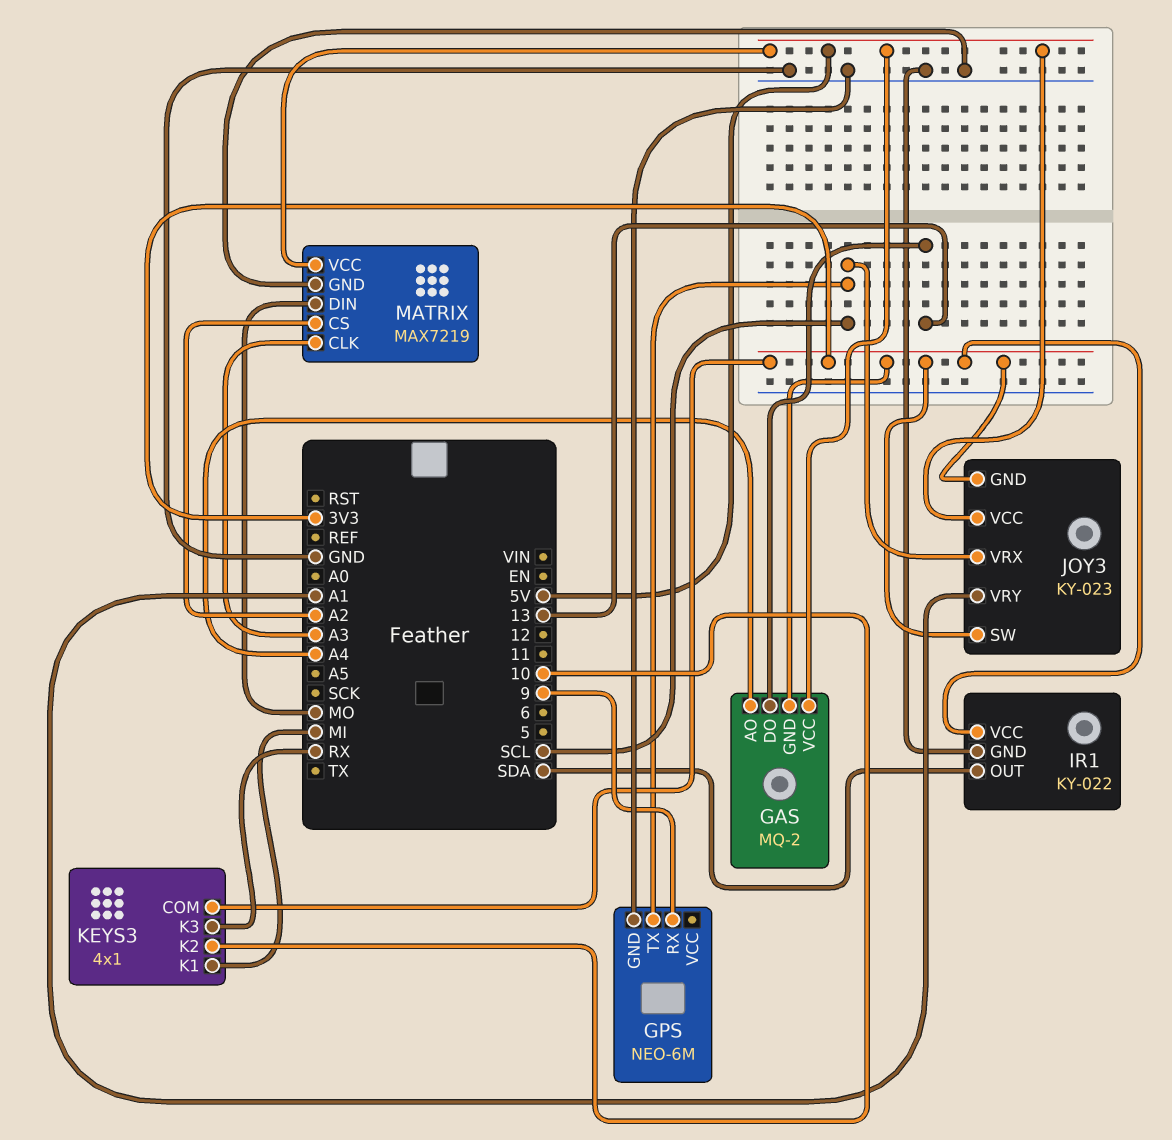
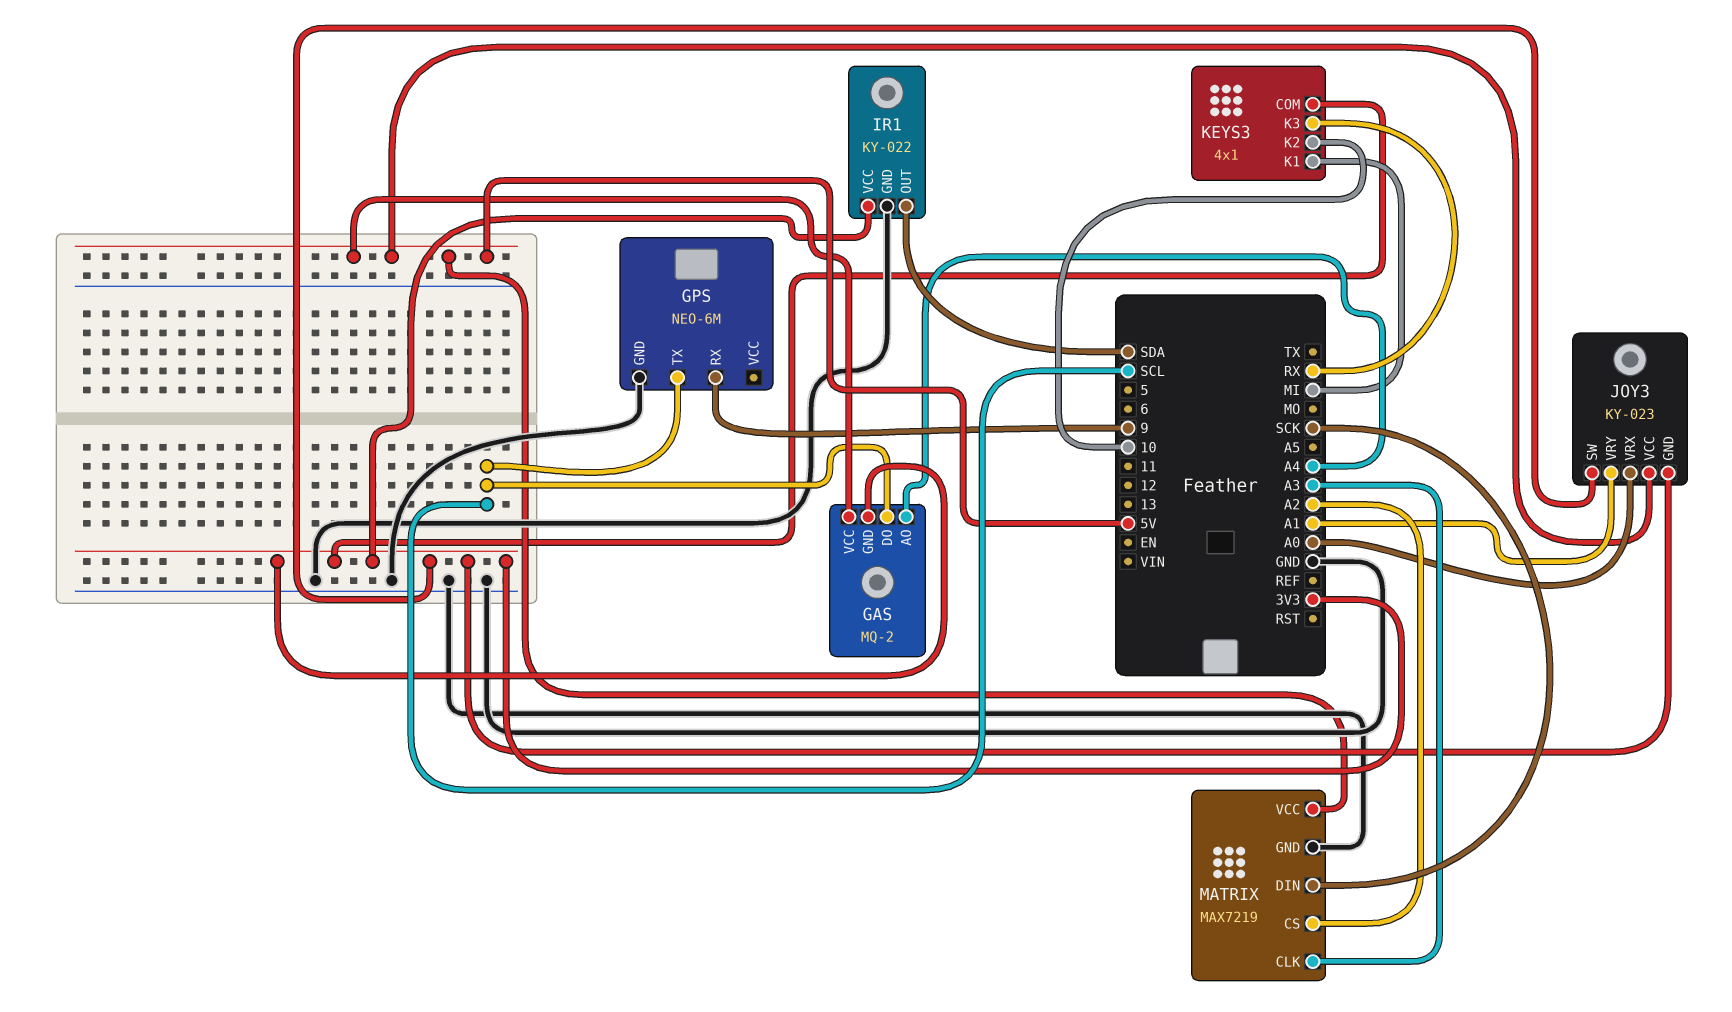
GAS pin DO: 13 -> SCL
JOY3 pin VRX: SCL -> A0
MATRIX pin DIN: MO -> SCK

